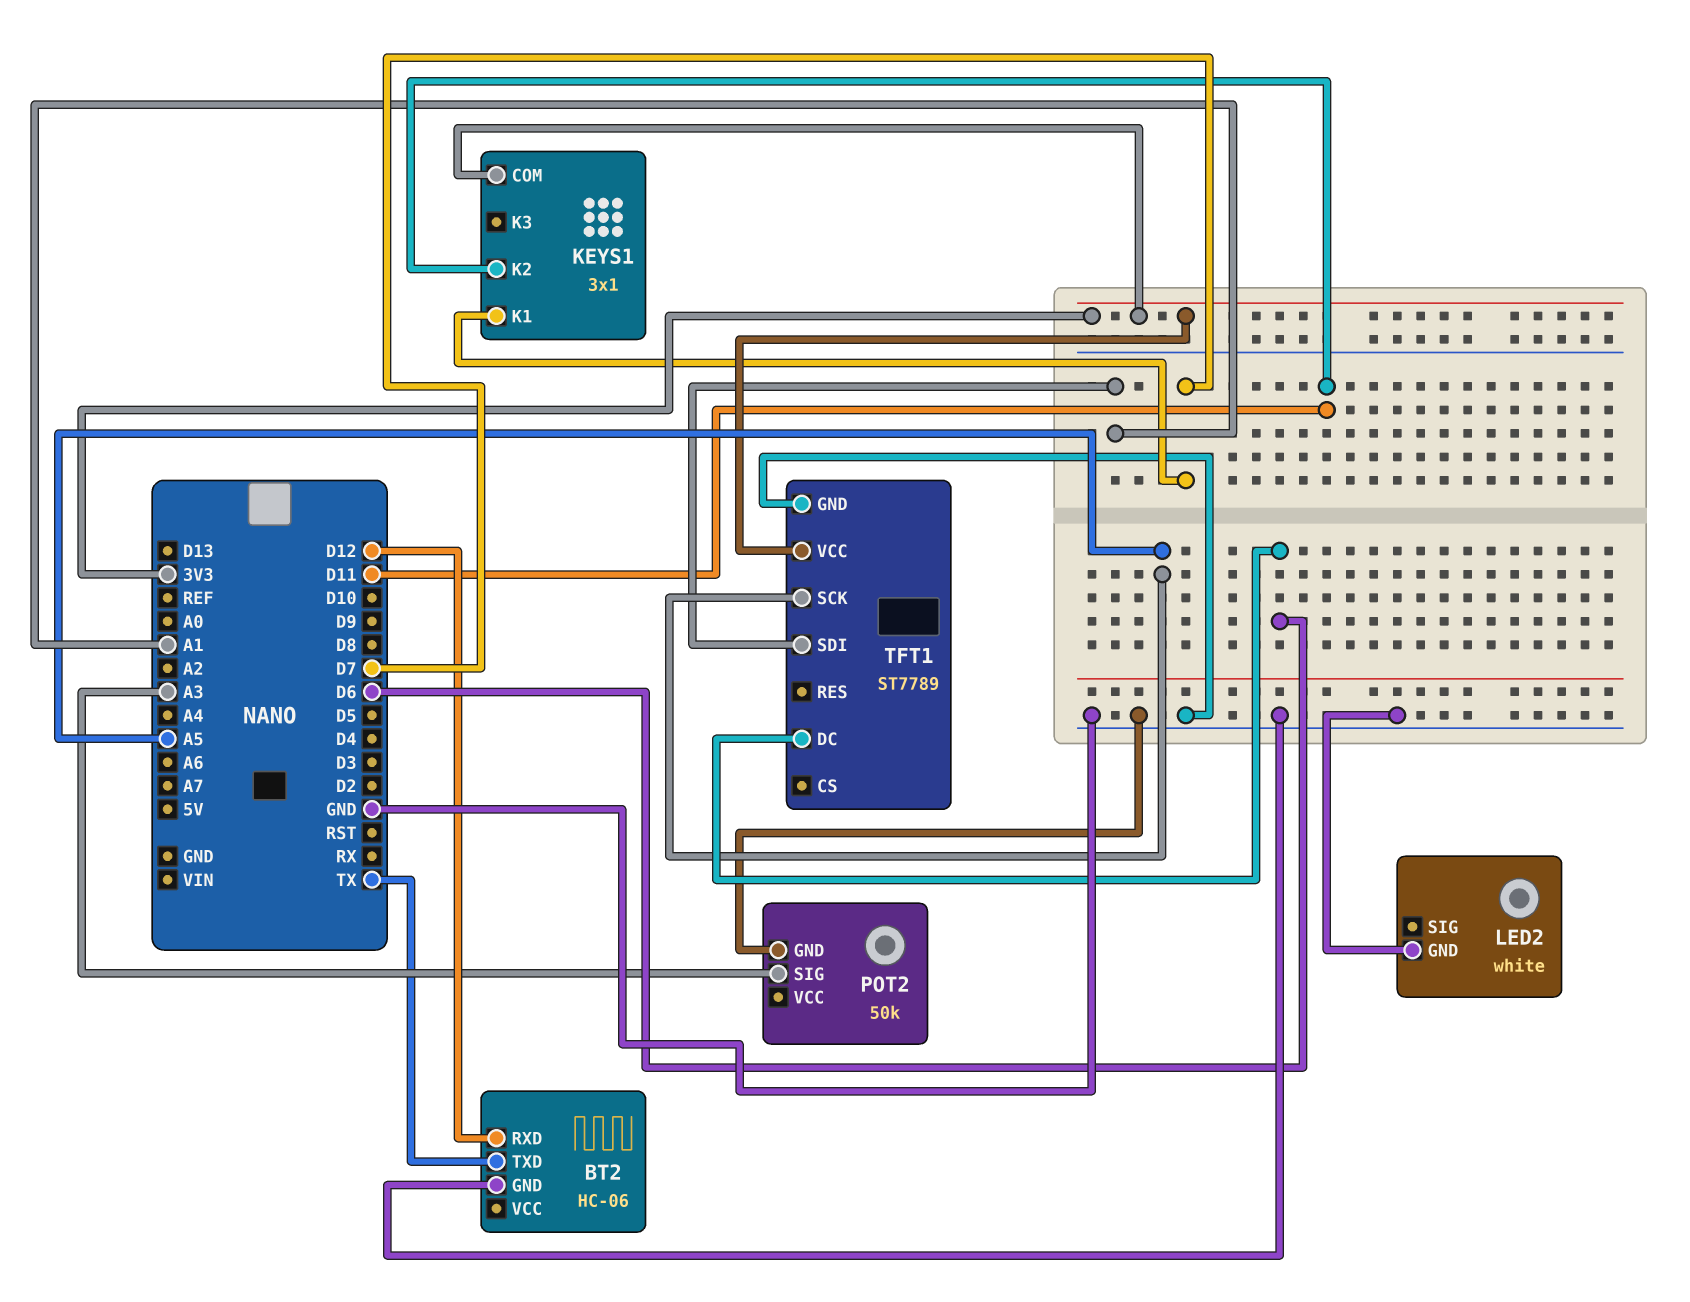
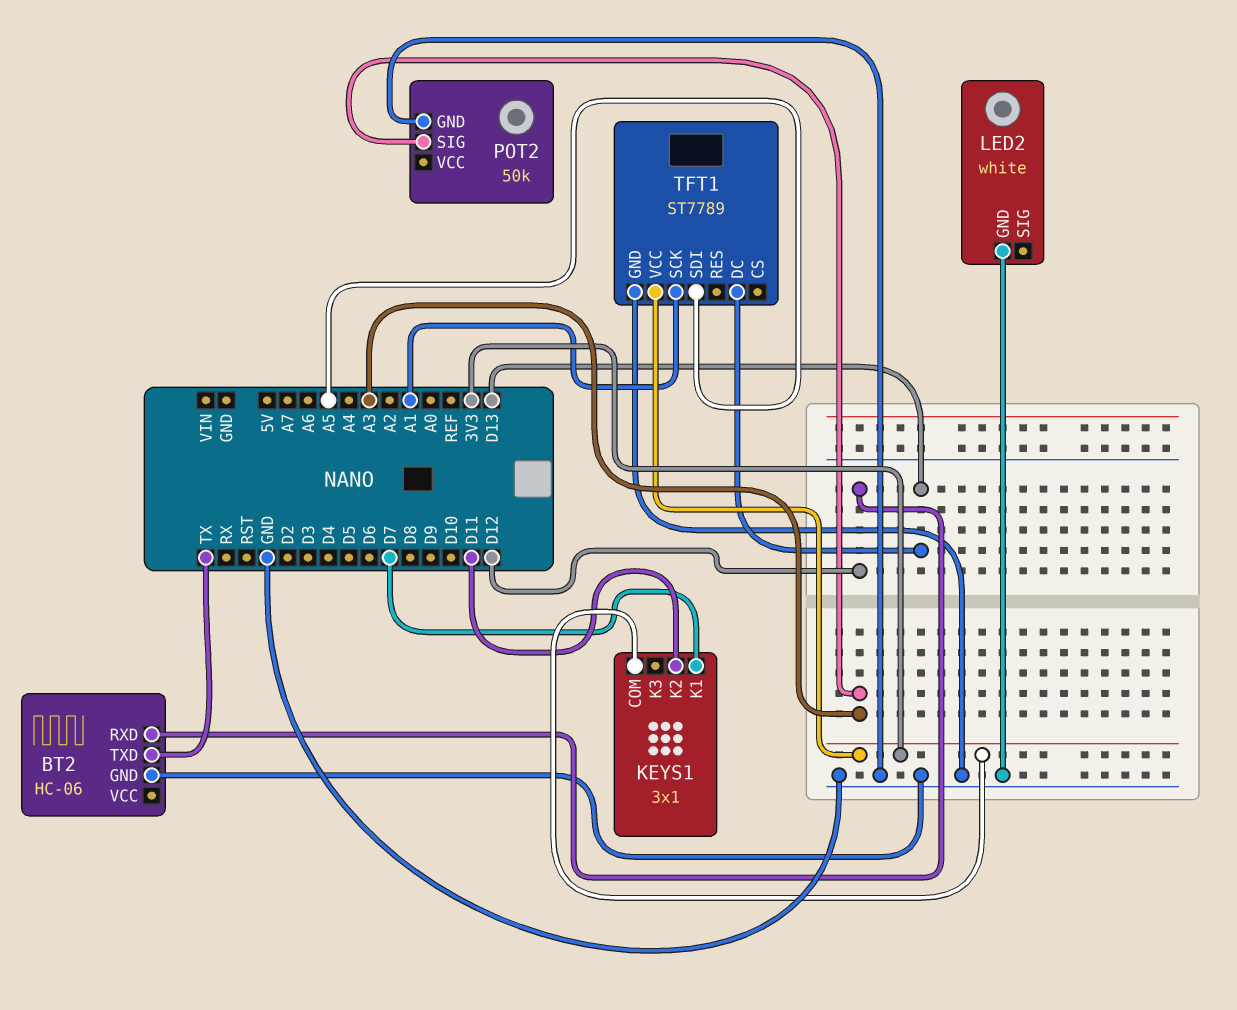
TFT1 pin DC: D6 -> D13
TFT1 pin SCK: A5 -> A1
TFT1 pin SDI: A1 -> A5

